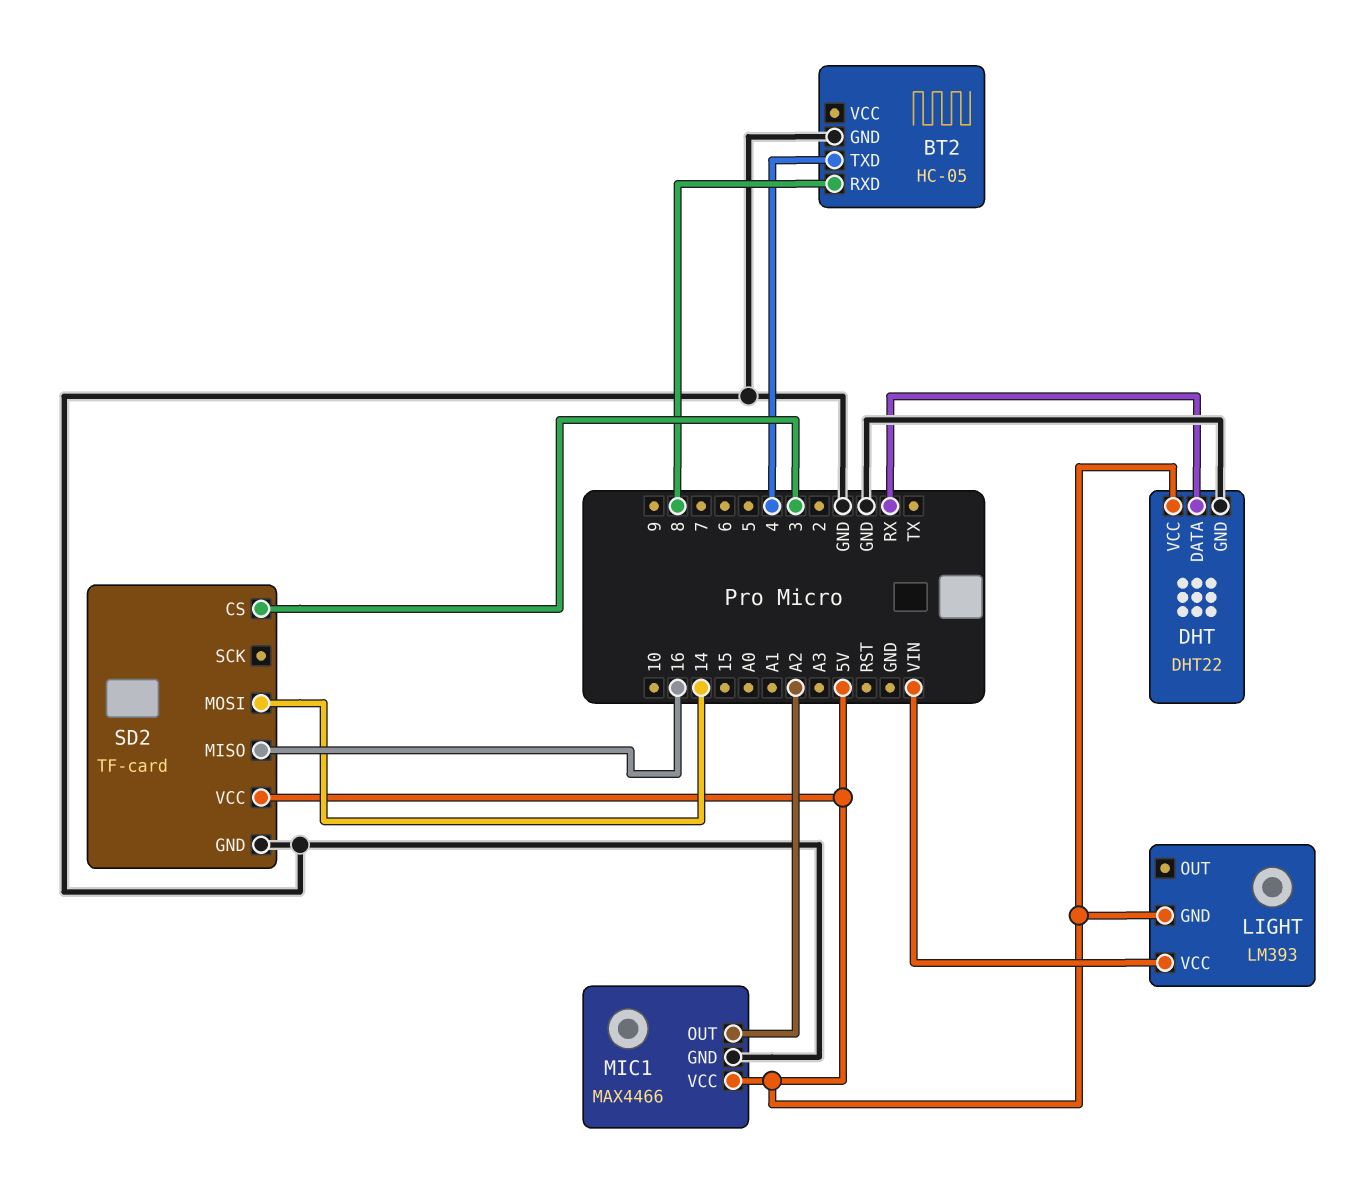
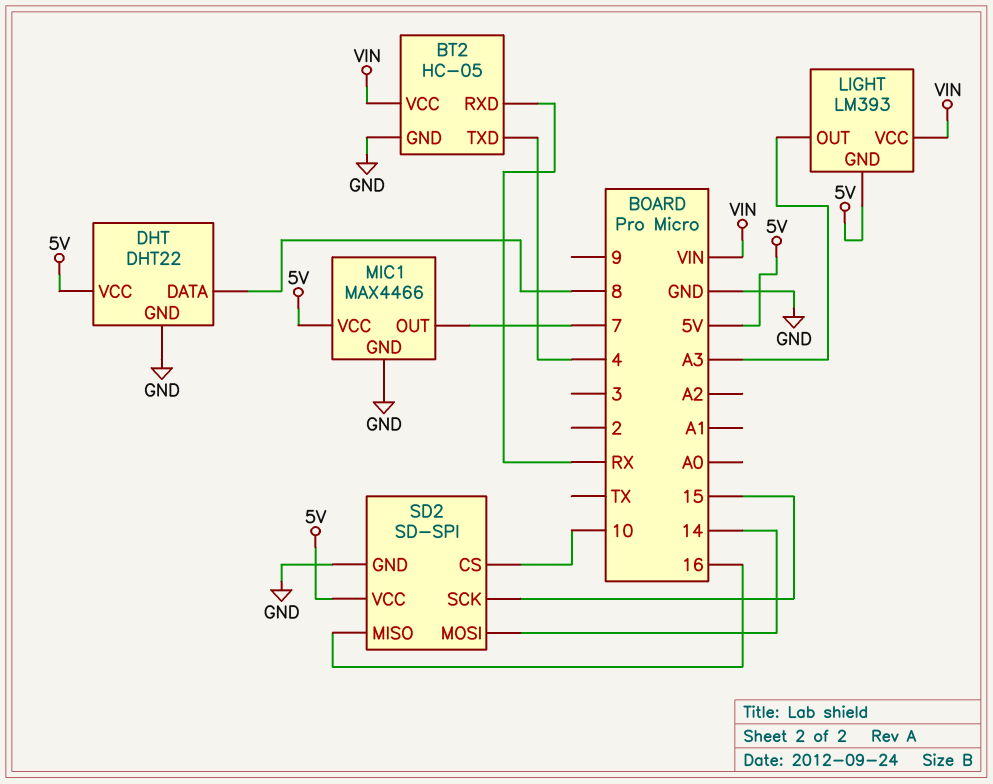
BT2 pin RXD: 8 -> RX
BT2 pin VCC: none -> VIN
DHT pin DATA: RX -> 8
LIGHT pin OUT: none -> A3
MIC1 pin OUT: A2 -> 7
SD2: TF-card -> SD-SPI
SD2 pin CS: 3 -> 10
SD2 pin SCK: none -> 15

